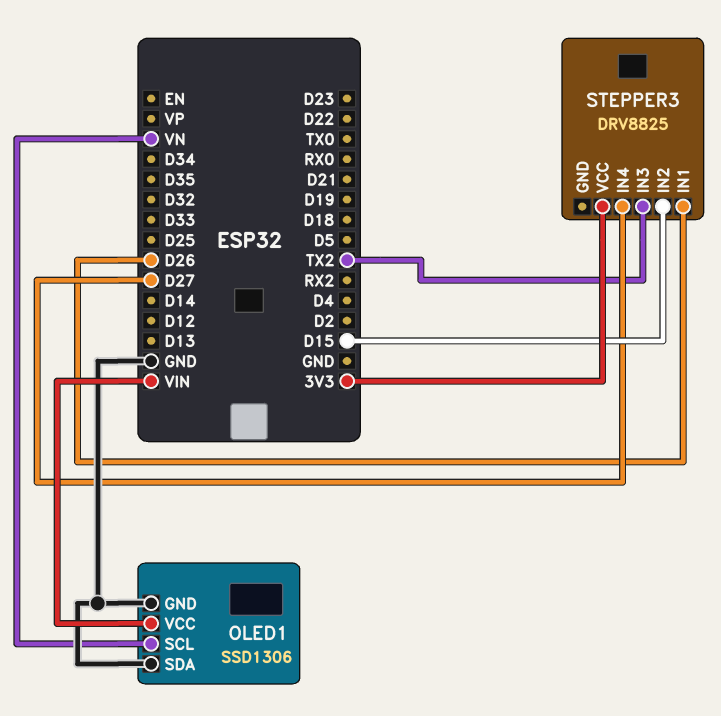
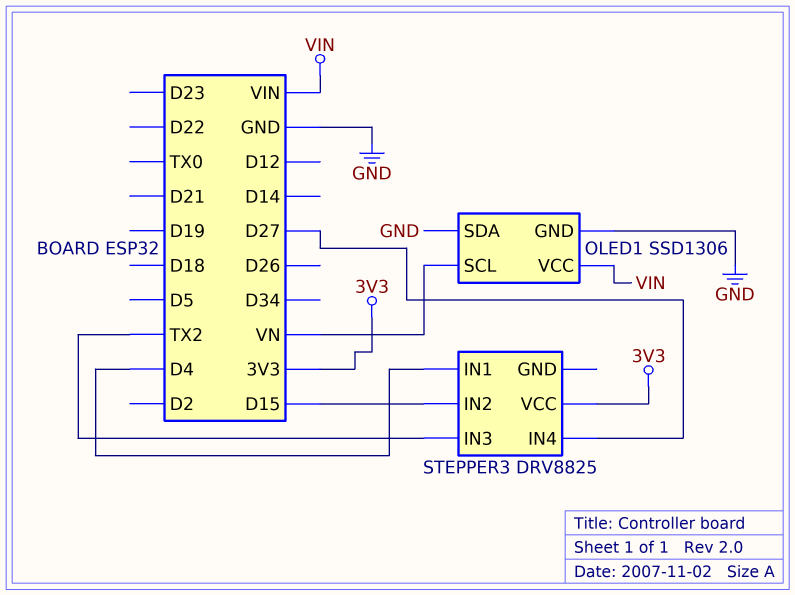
STEPPER3 pin IN1: D26 -> D4

